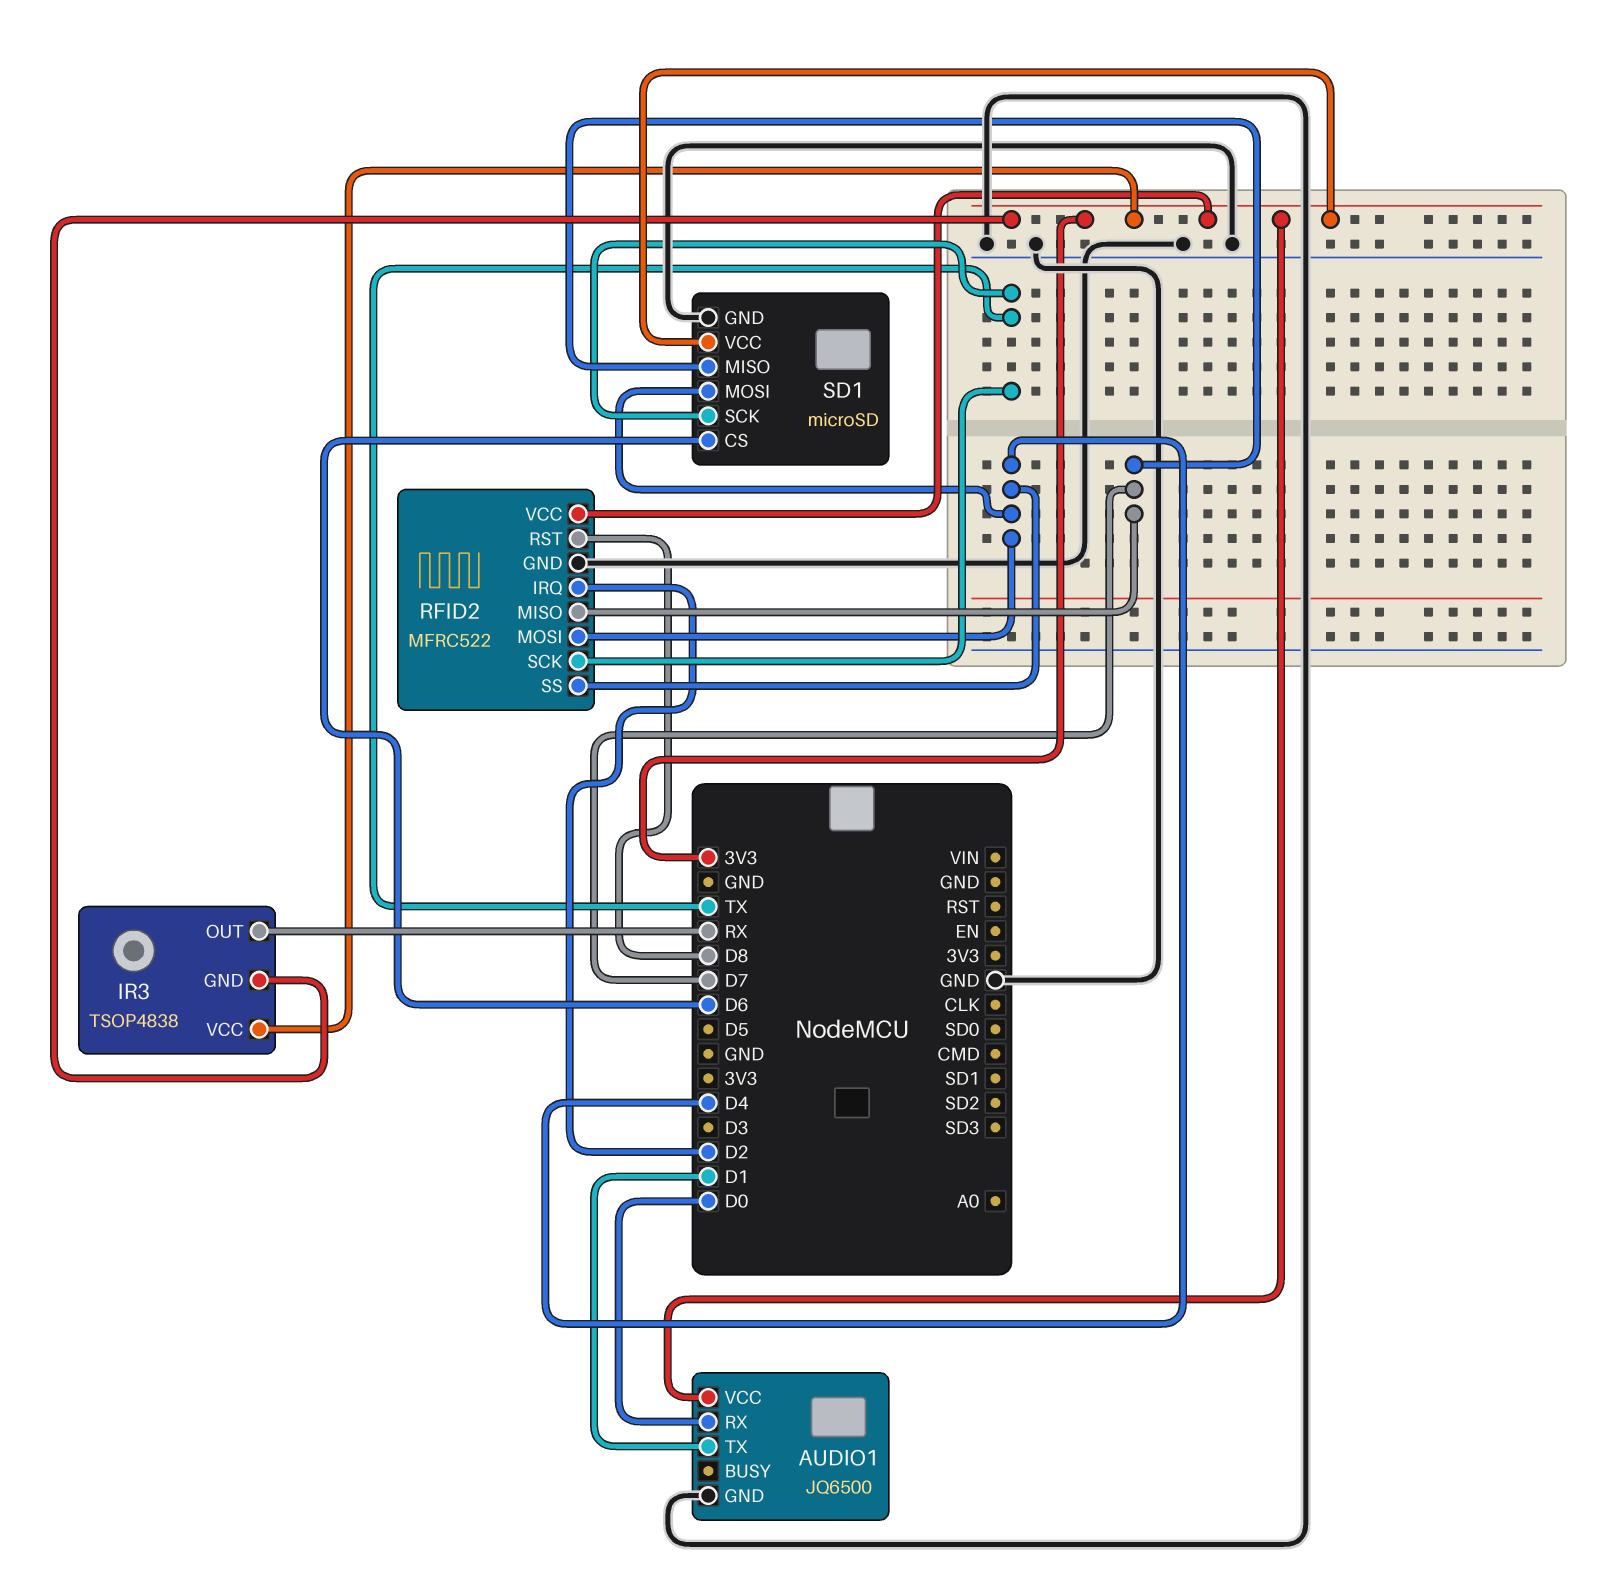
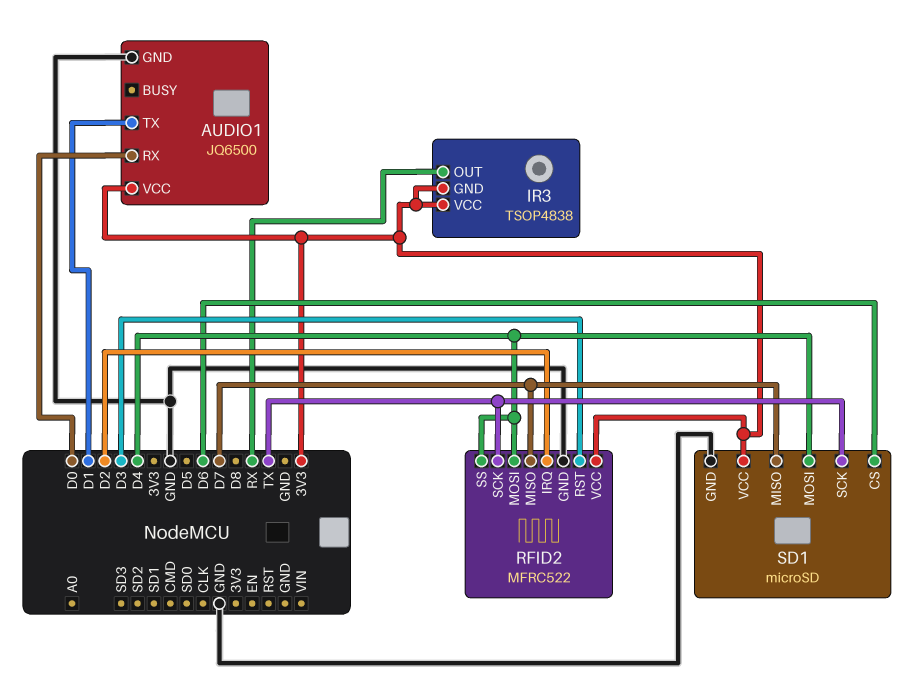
RFID2 pin RST: D8 -> D3

